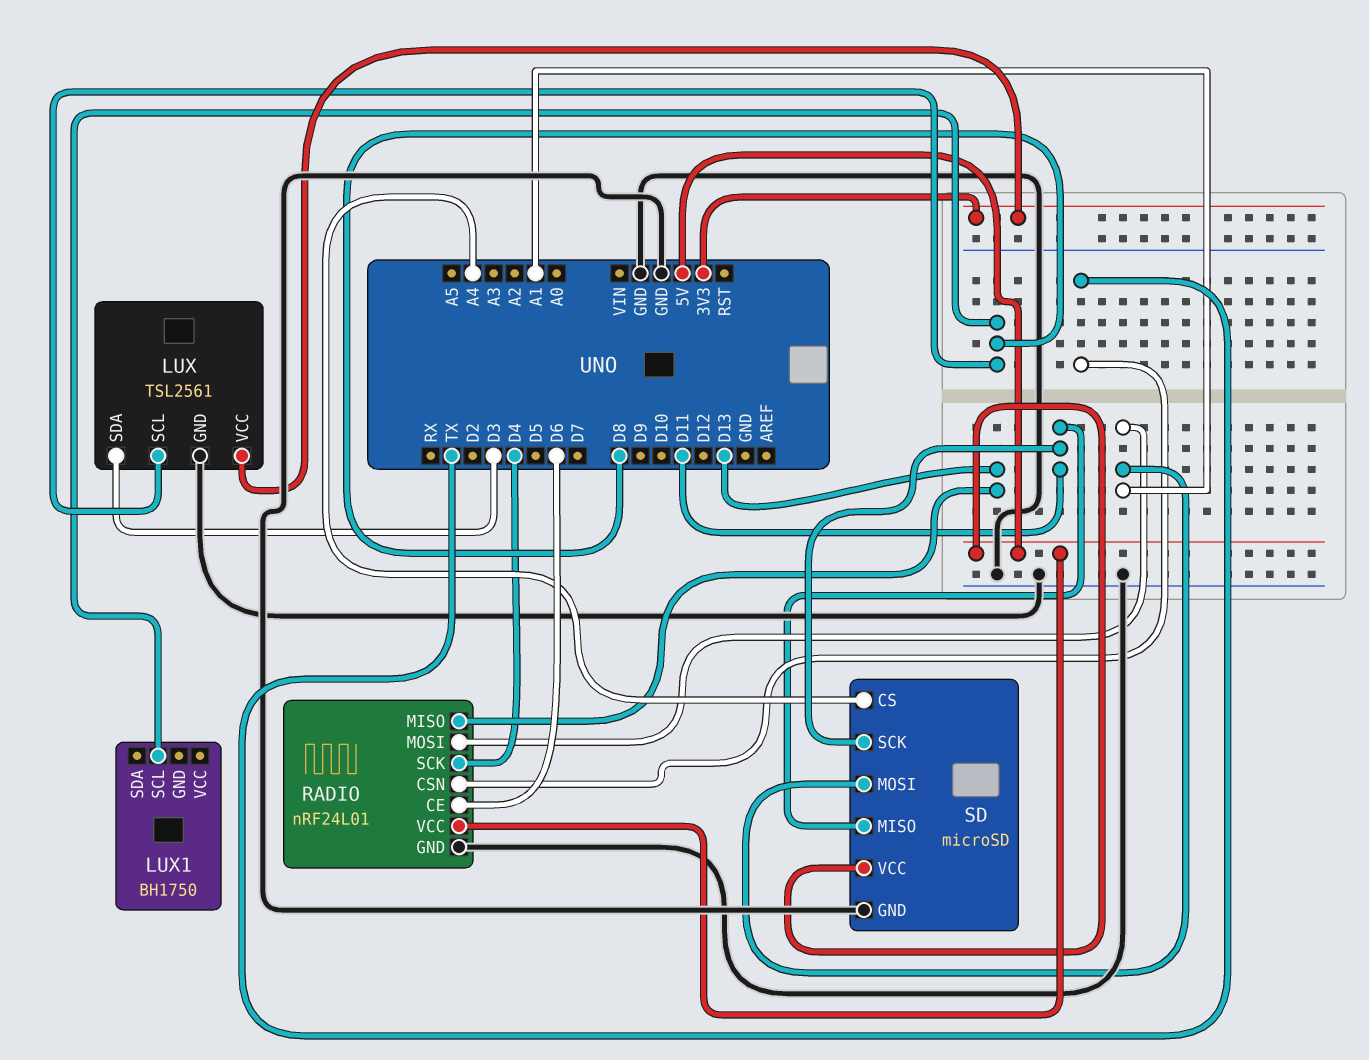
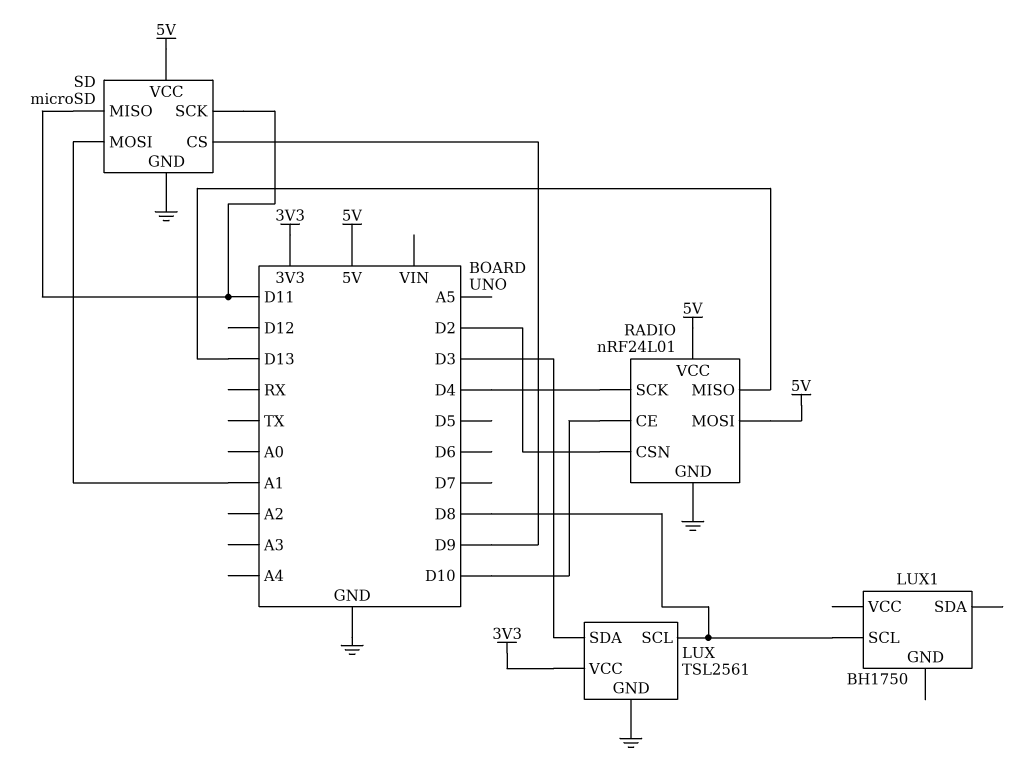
RADIO pin CE: D6 -> D10
RADIO pin CSN: TX -> D2
RADIO pin MOSI: A1 -> 5V
SD pin CS: A4 -> D9

